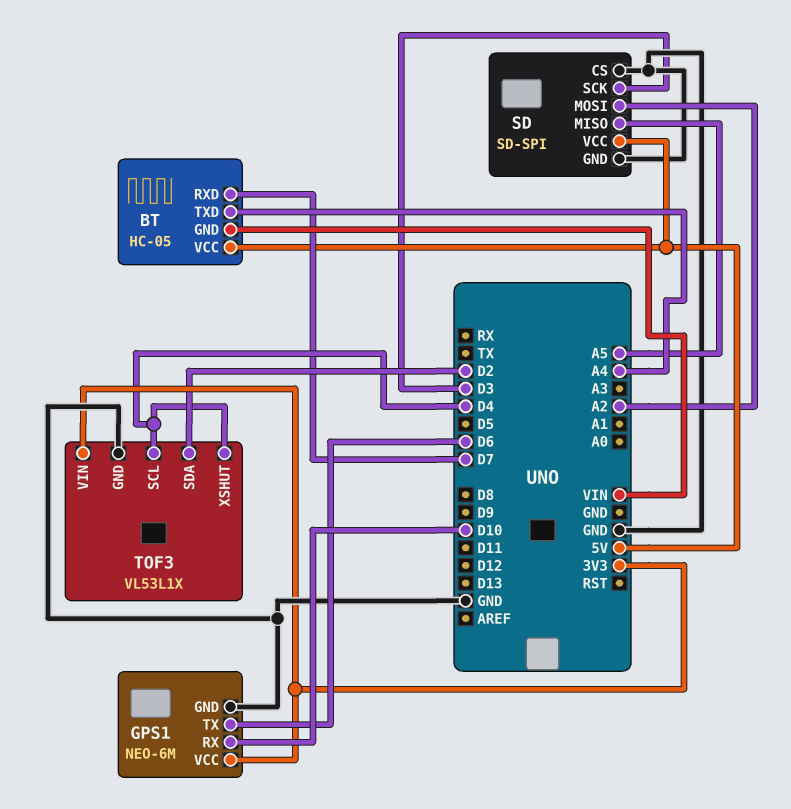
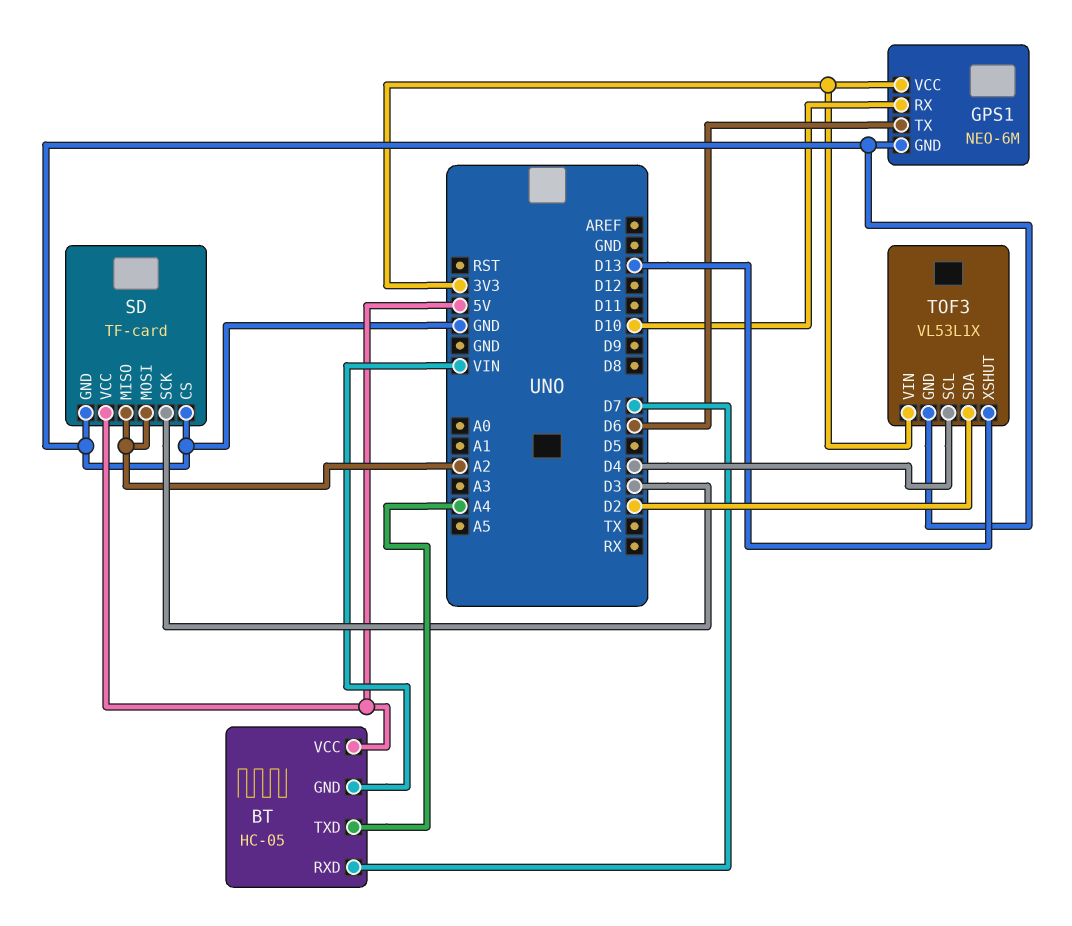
SD: SD-SPI -> TF-card
SD pin MISO: A5 -> A2
TOF3 pin XSHUT: D4 -> D13

